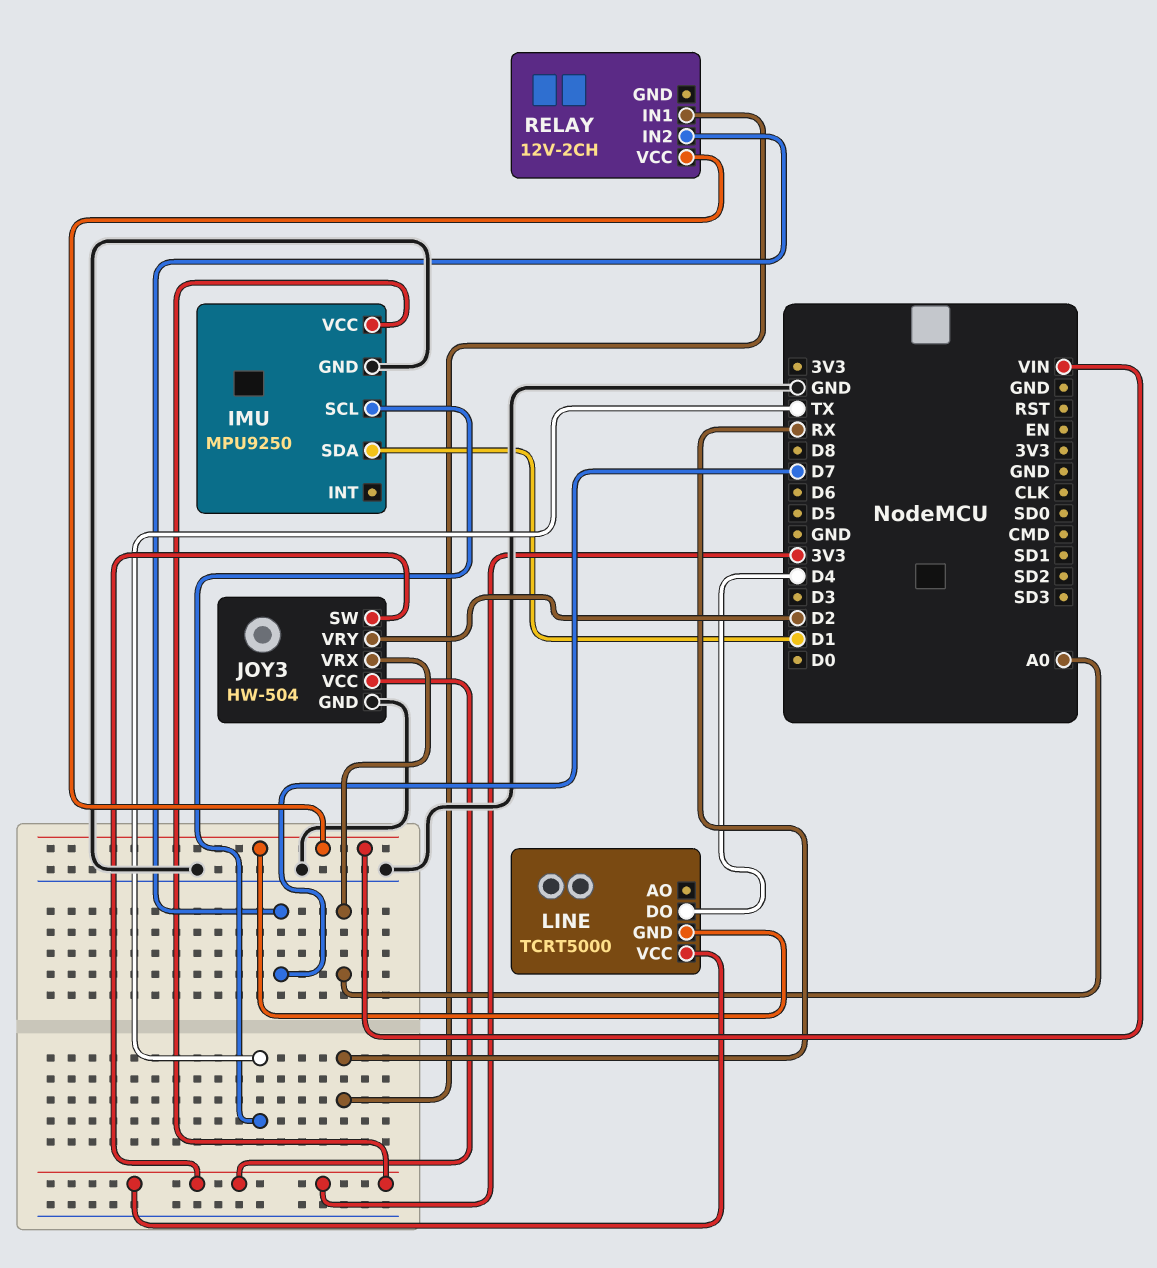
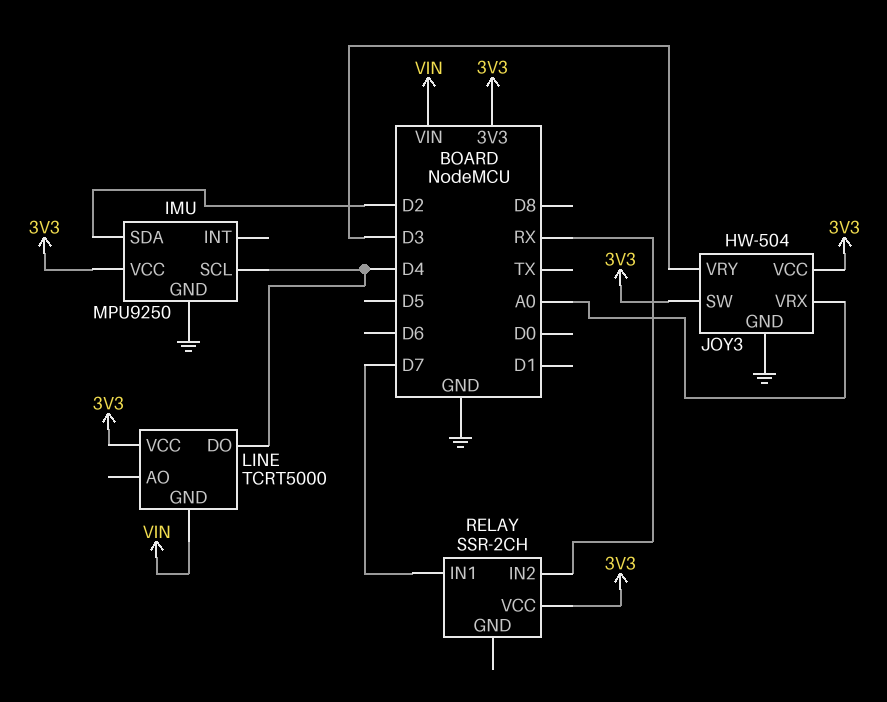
IMU pin SCL: TX -> D4
IMU pin SDA: D1 -> D2
JOY3 pin VRY: D2 -> D3
RELAY: 12V-2CH -> SSR-2CH
RELAY pin IN1: RX -> D7
RELAY pin IN2: D7 -> RX
RELAY pin VCC: VIN -> 3V3

